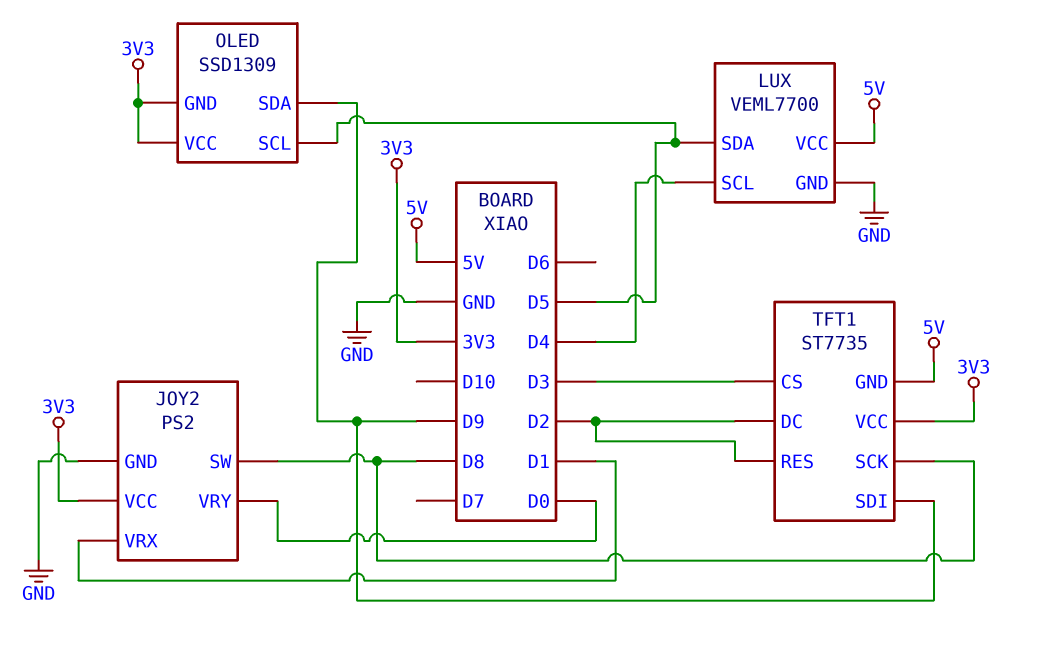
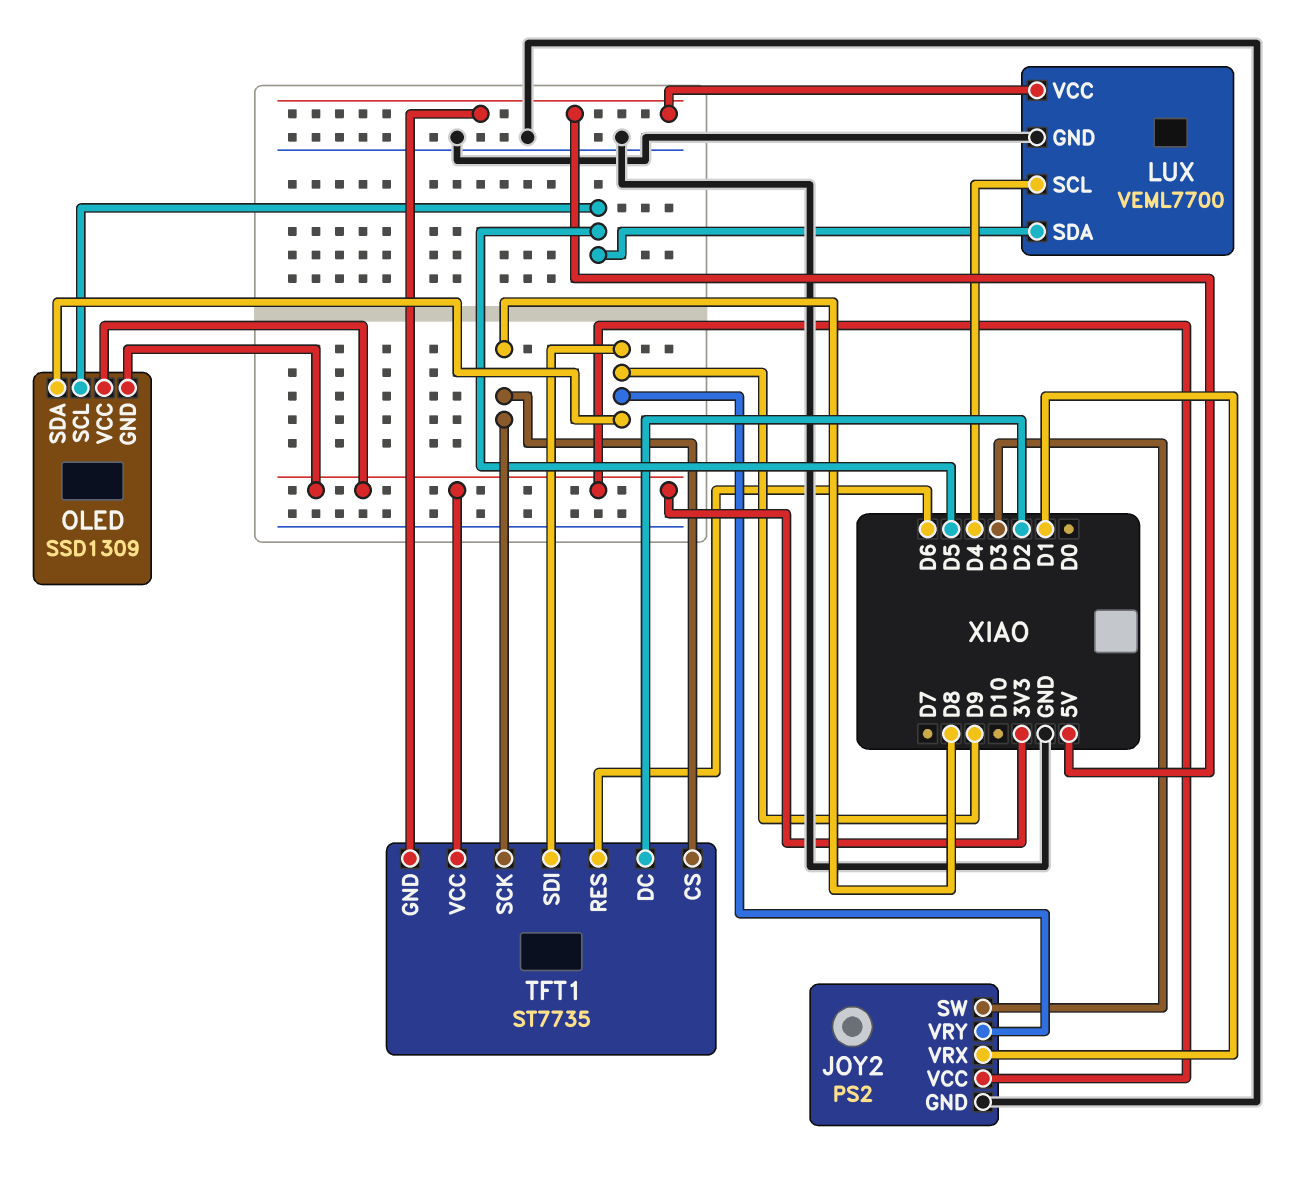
JOY2 pin SW: D8 -> D3
JOY2 pin VRY: D0 -> D9
TFT1 pin CS: D3 -> D8
TFT1 pin RES: D2 -> D6

